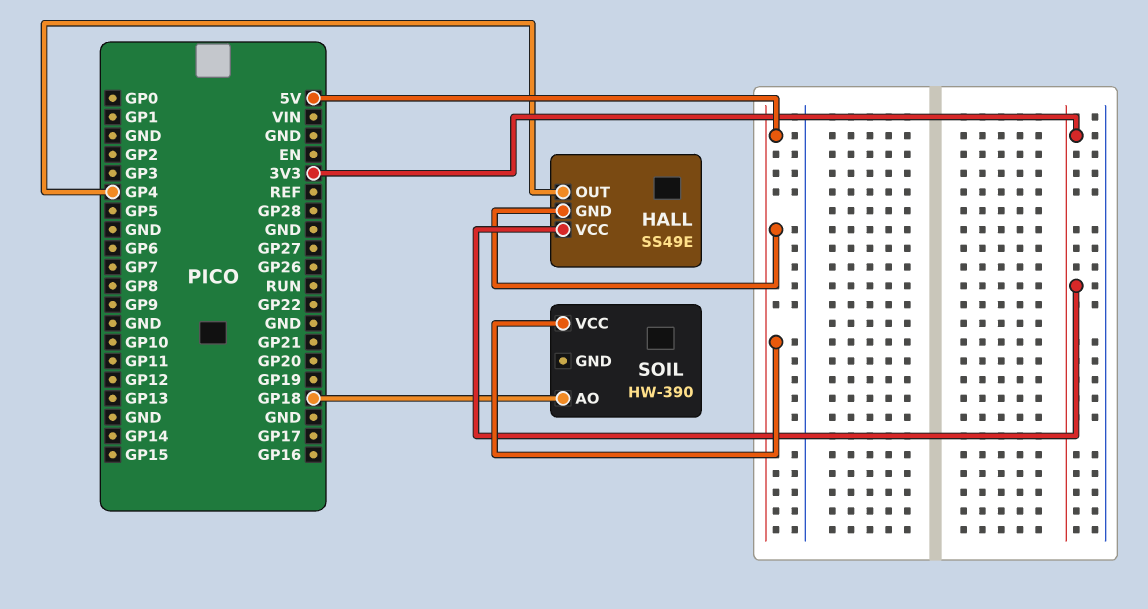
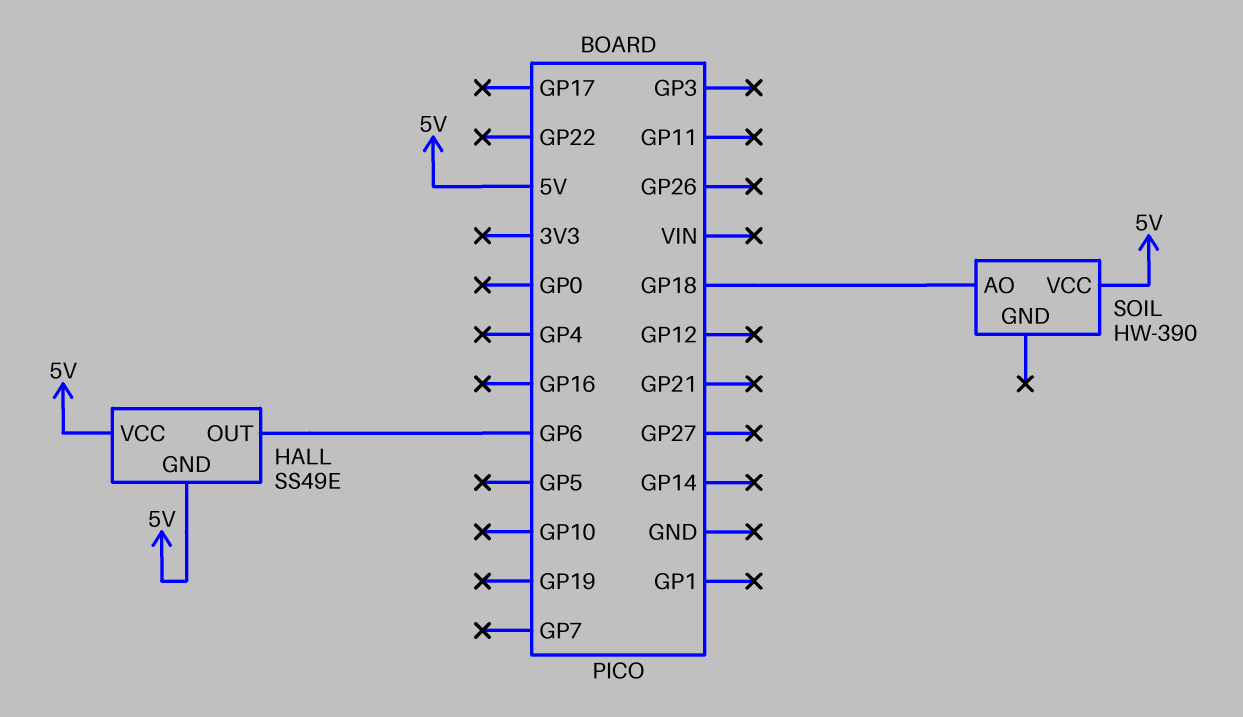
HALL pin OUT: GP4 -> GP6
HALL pin VCC: 3V3 -> 5V

